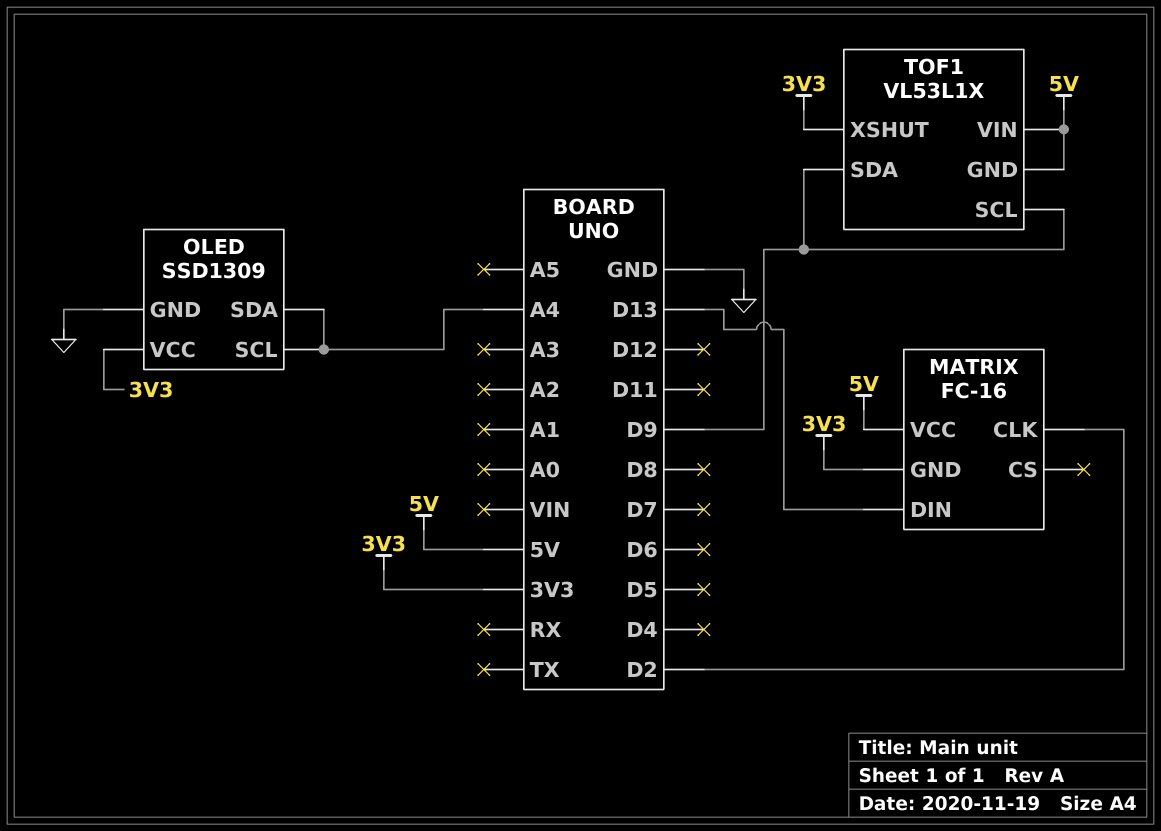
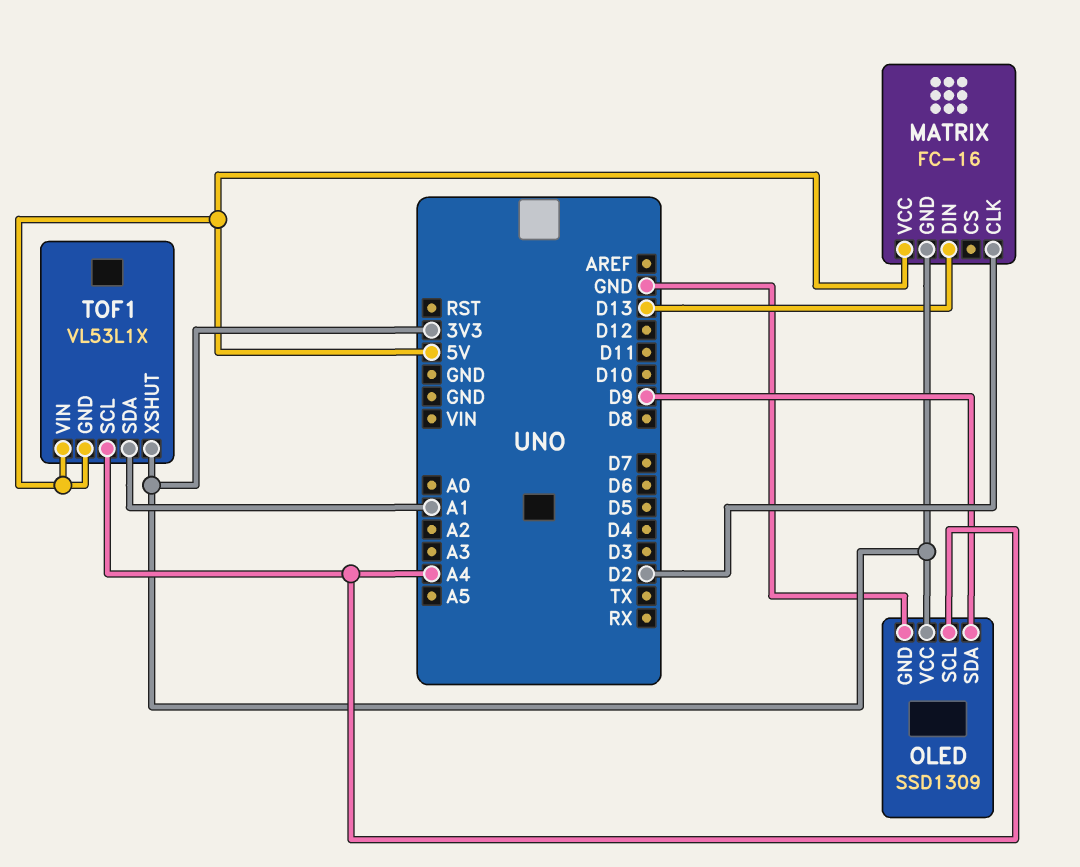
OLED pin SDA: A4 -> D9
TOF1 pin SCL: D9 -> A4
TOF1 pin SDA: D9 -> A1

